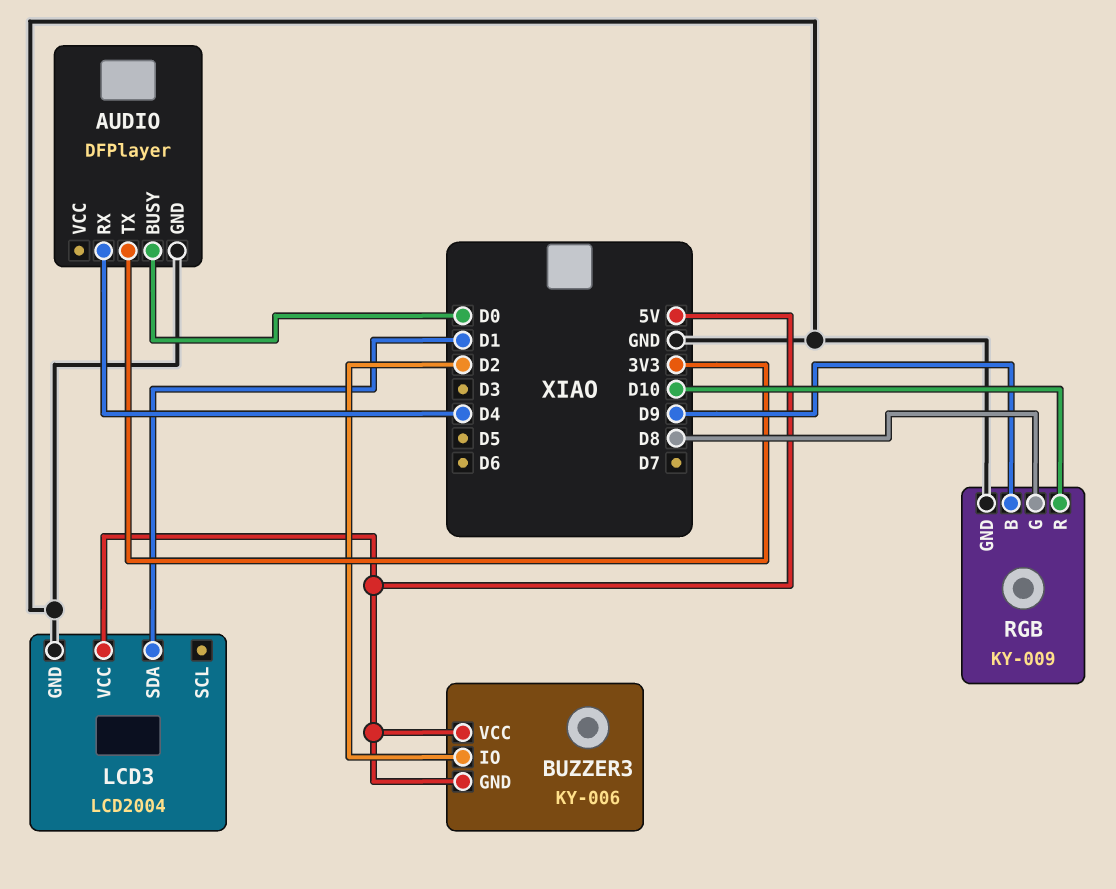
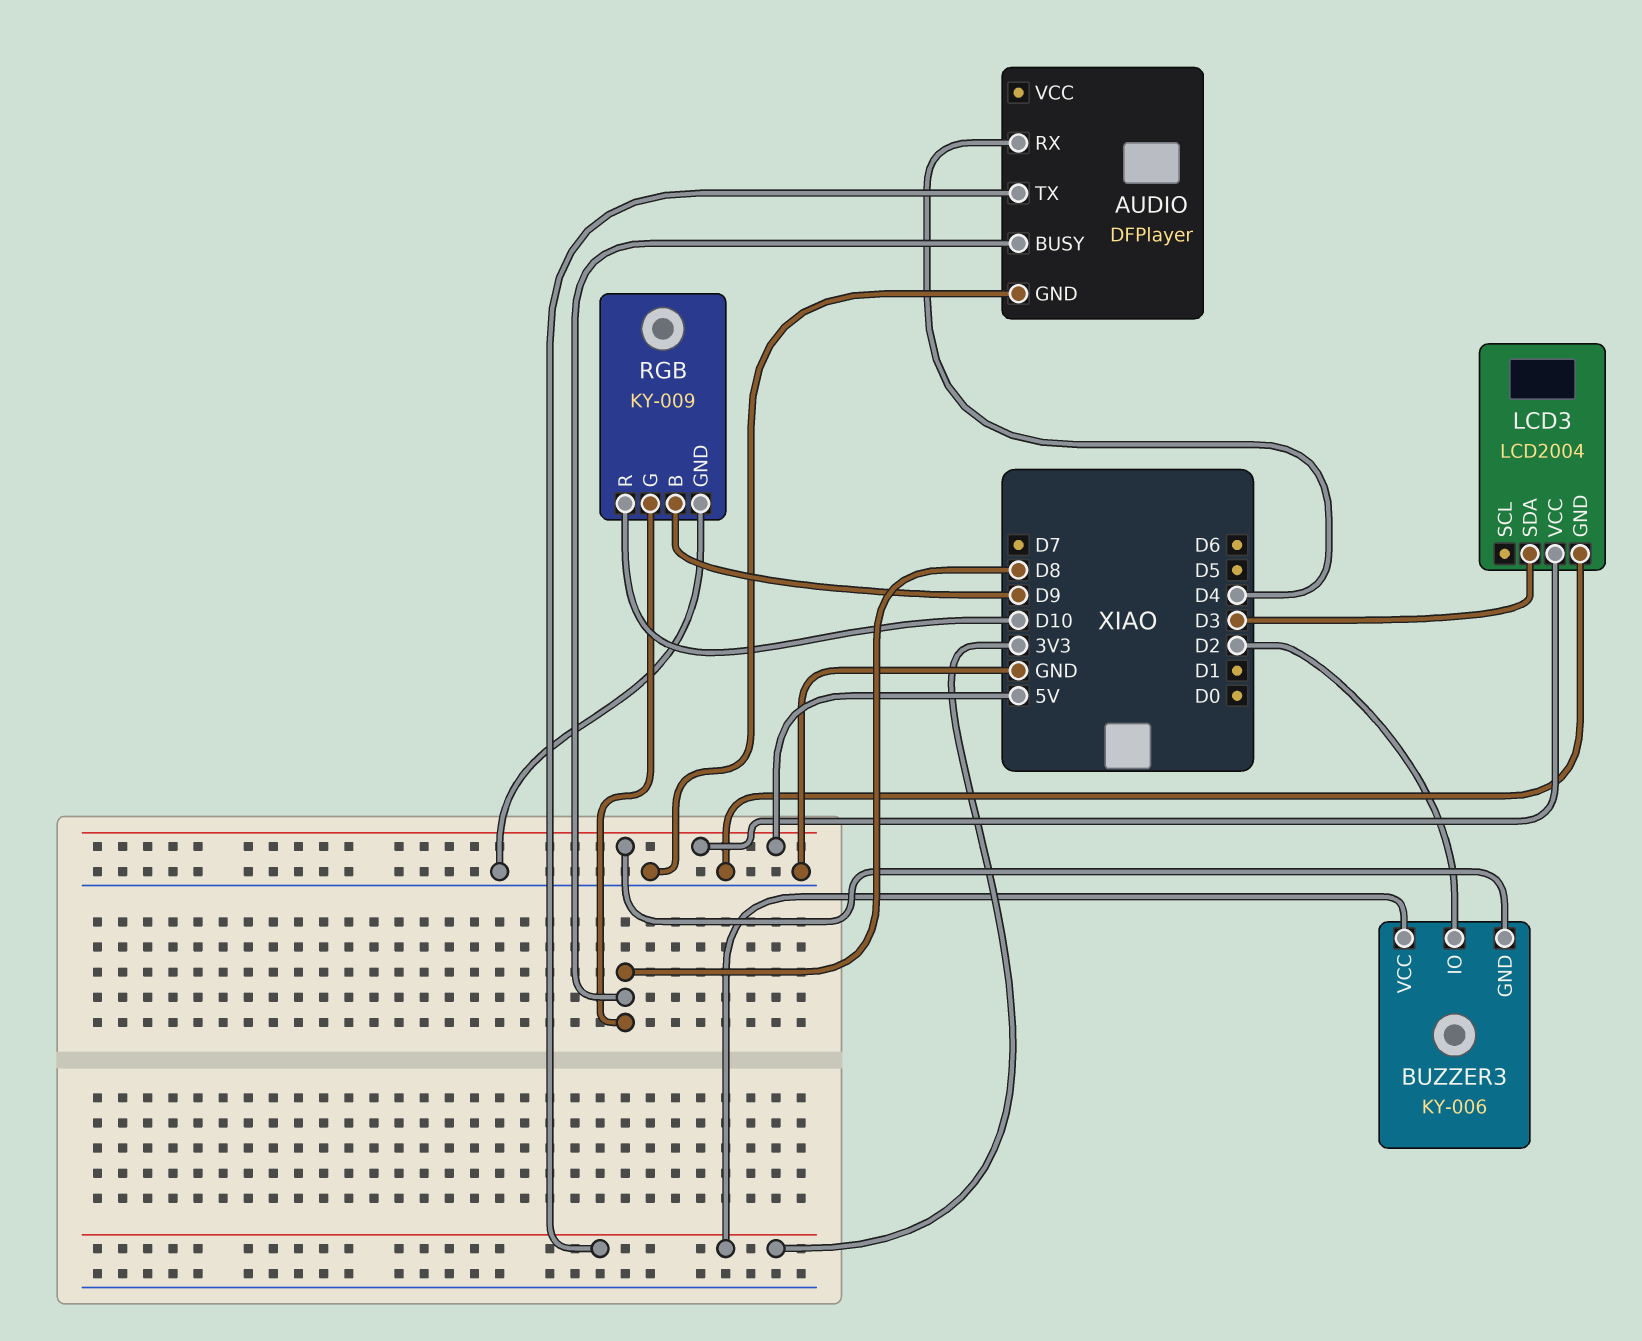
AUDIO pin BUSY: D0 -> D8
BUZZER3 pin VCC: 5V -> 3V3
LCD3 pin SDA: D1 -> D3

